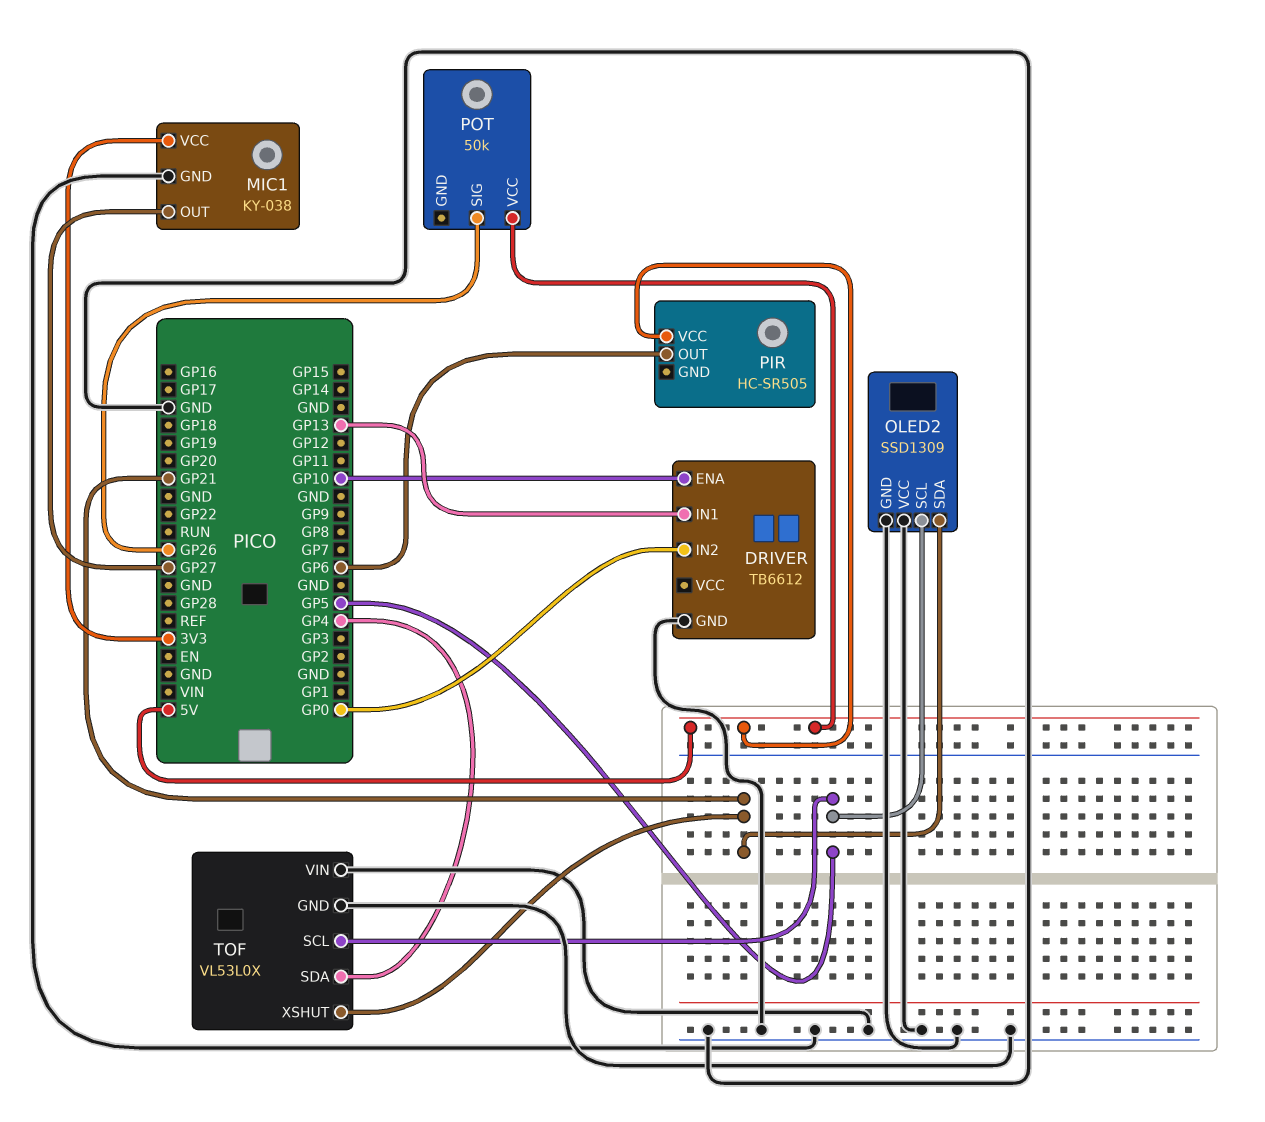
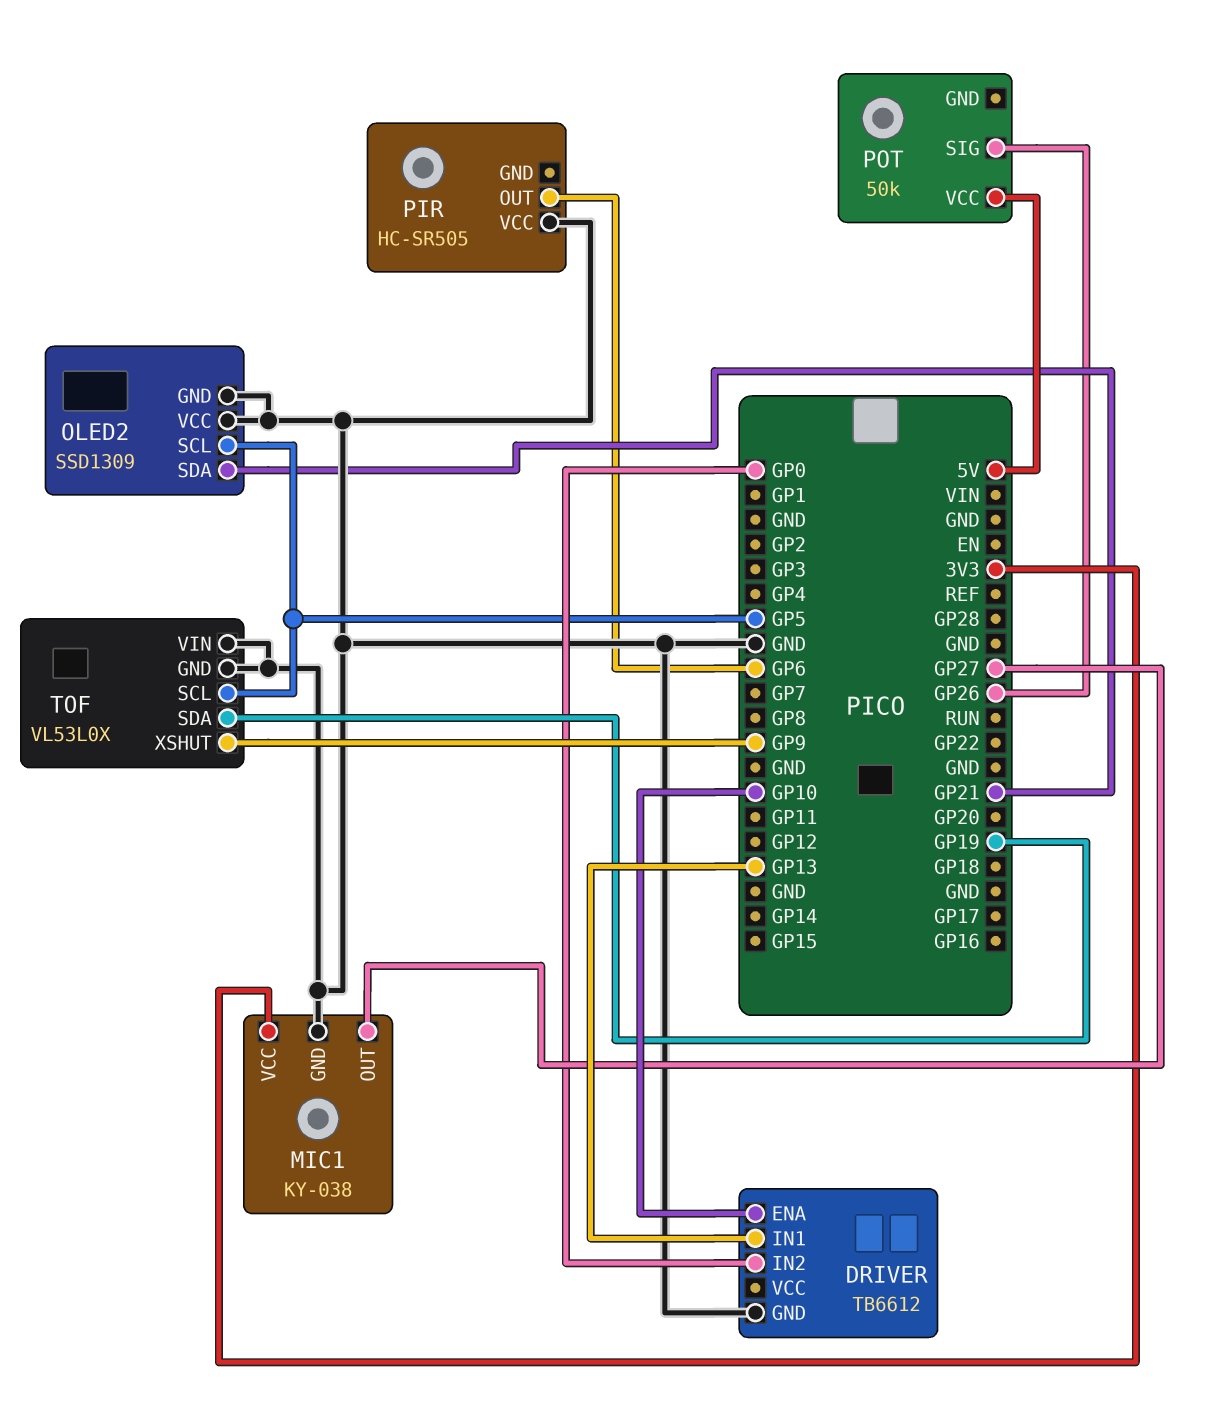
PIR pin VCC: 5V -> GND
TOF pin SDA: GP4 -> GP19
TOF pin XSHUT: GP21 -> GP9

